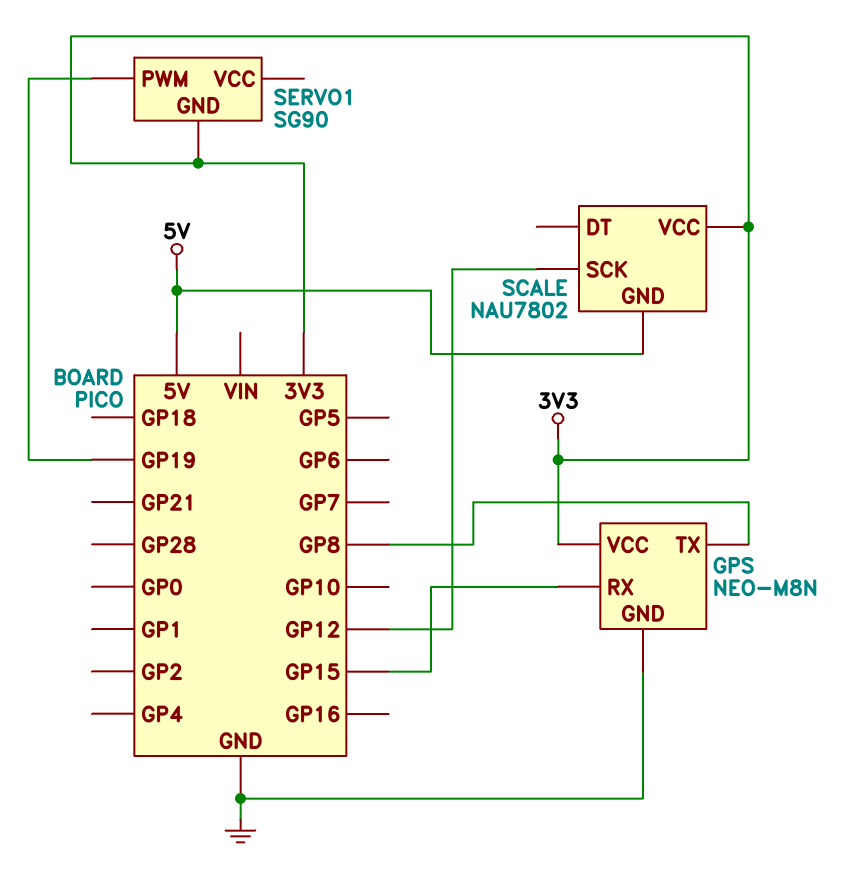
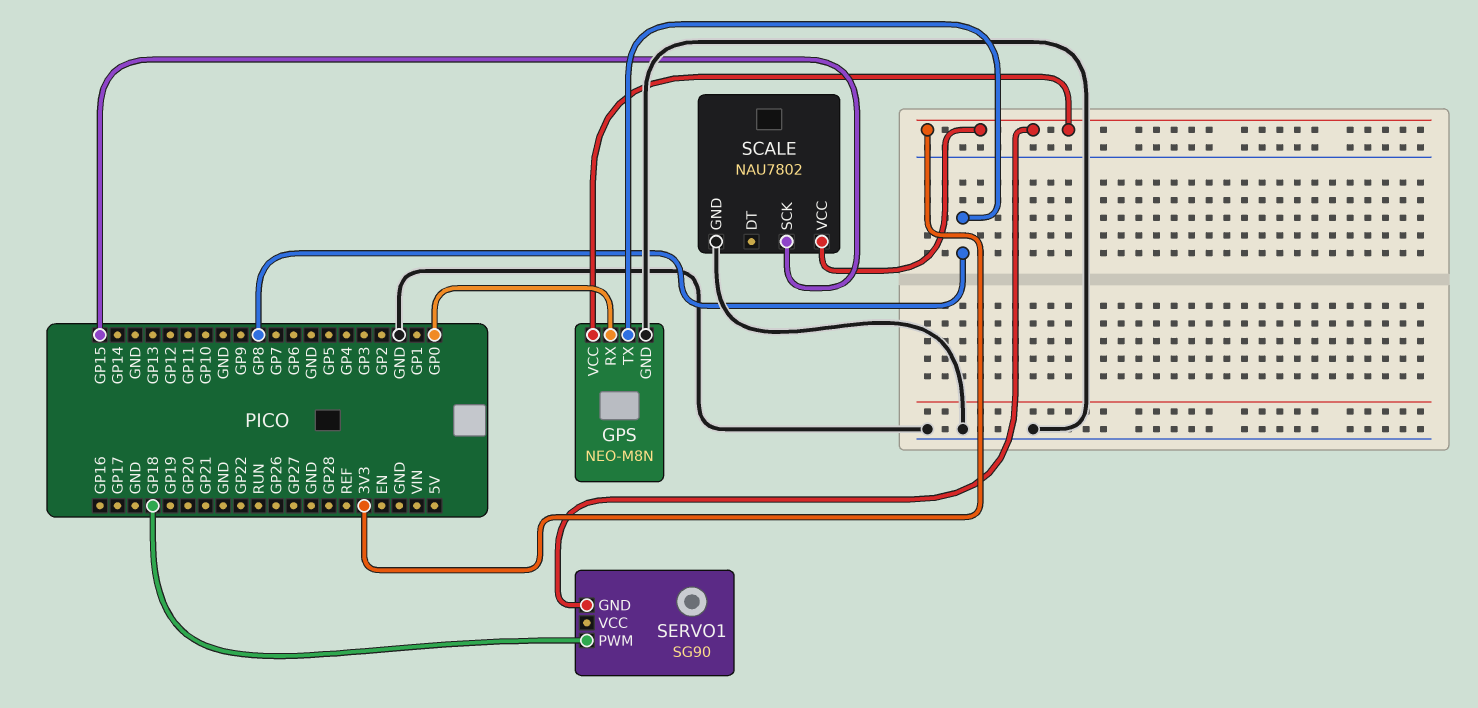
GPS pin RX: GP15 -> GP0
SCALE pin GND: 5V -> GND
SCALE pin SCK: GP12 -> GP15
SERVO1 pin PWM: GP19 -> GP18

